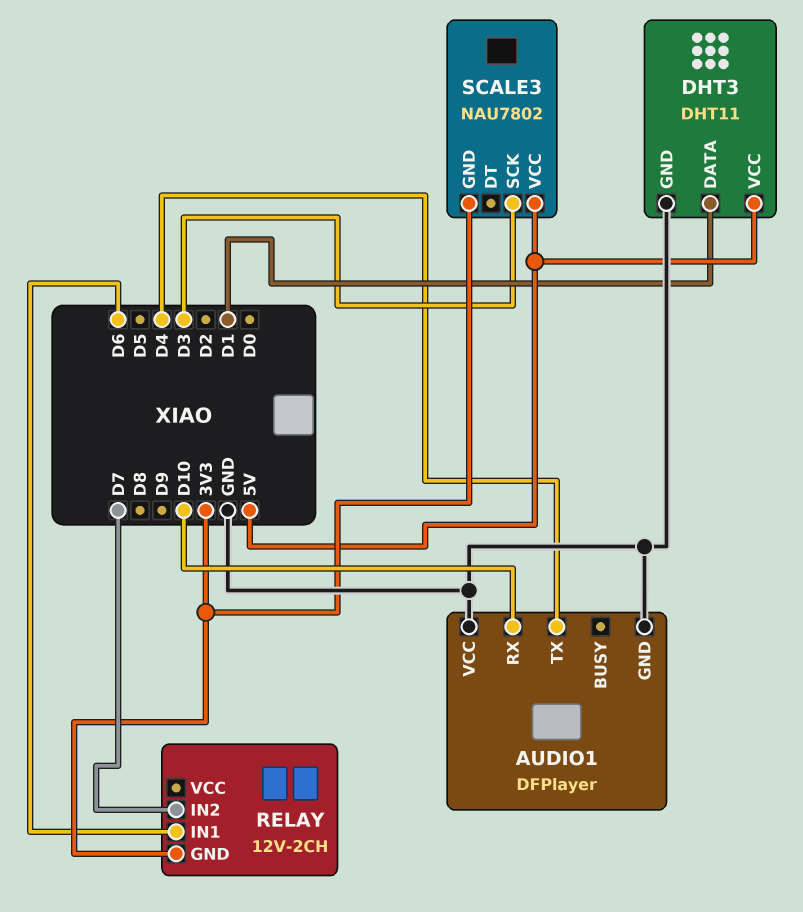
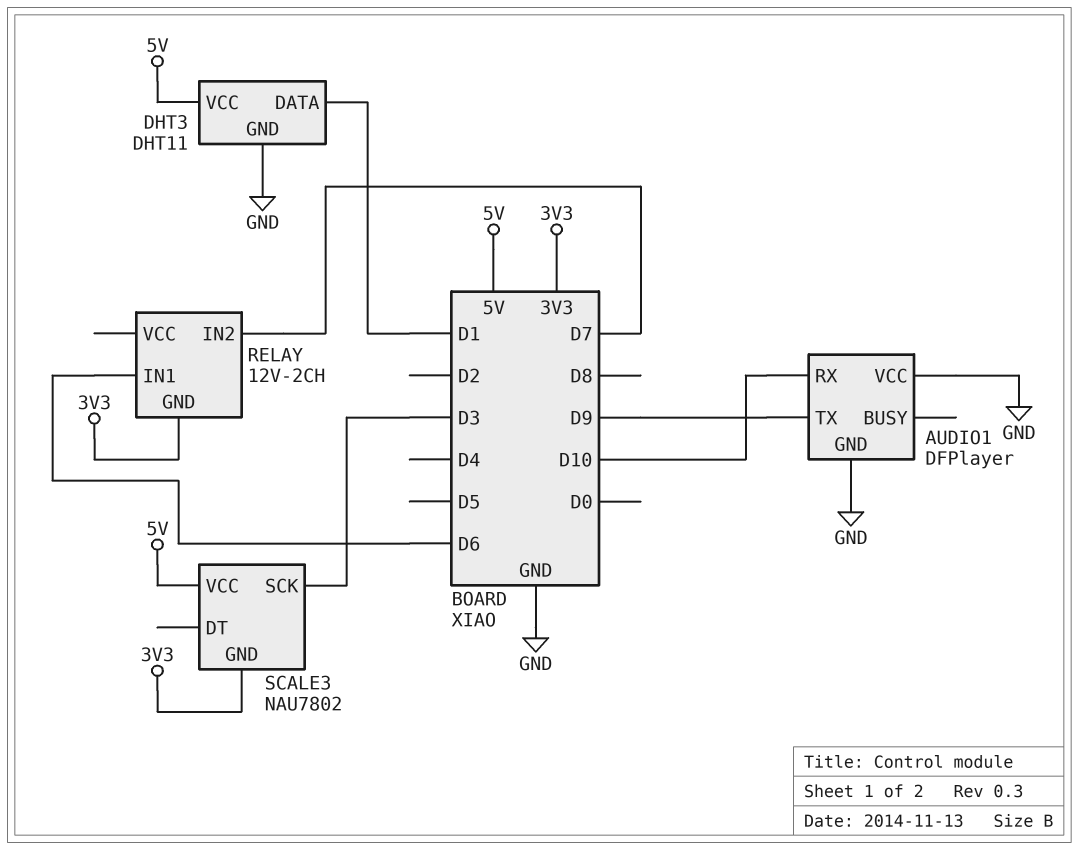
AUDIO1 pin TX: D4 -> D9

